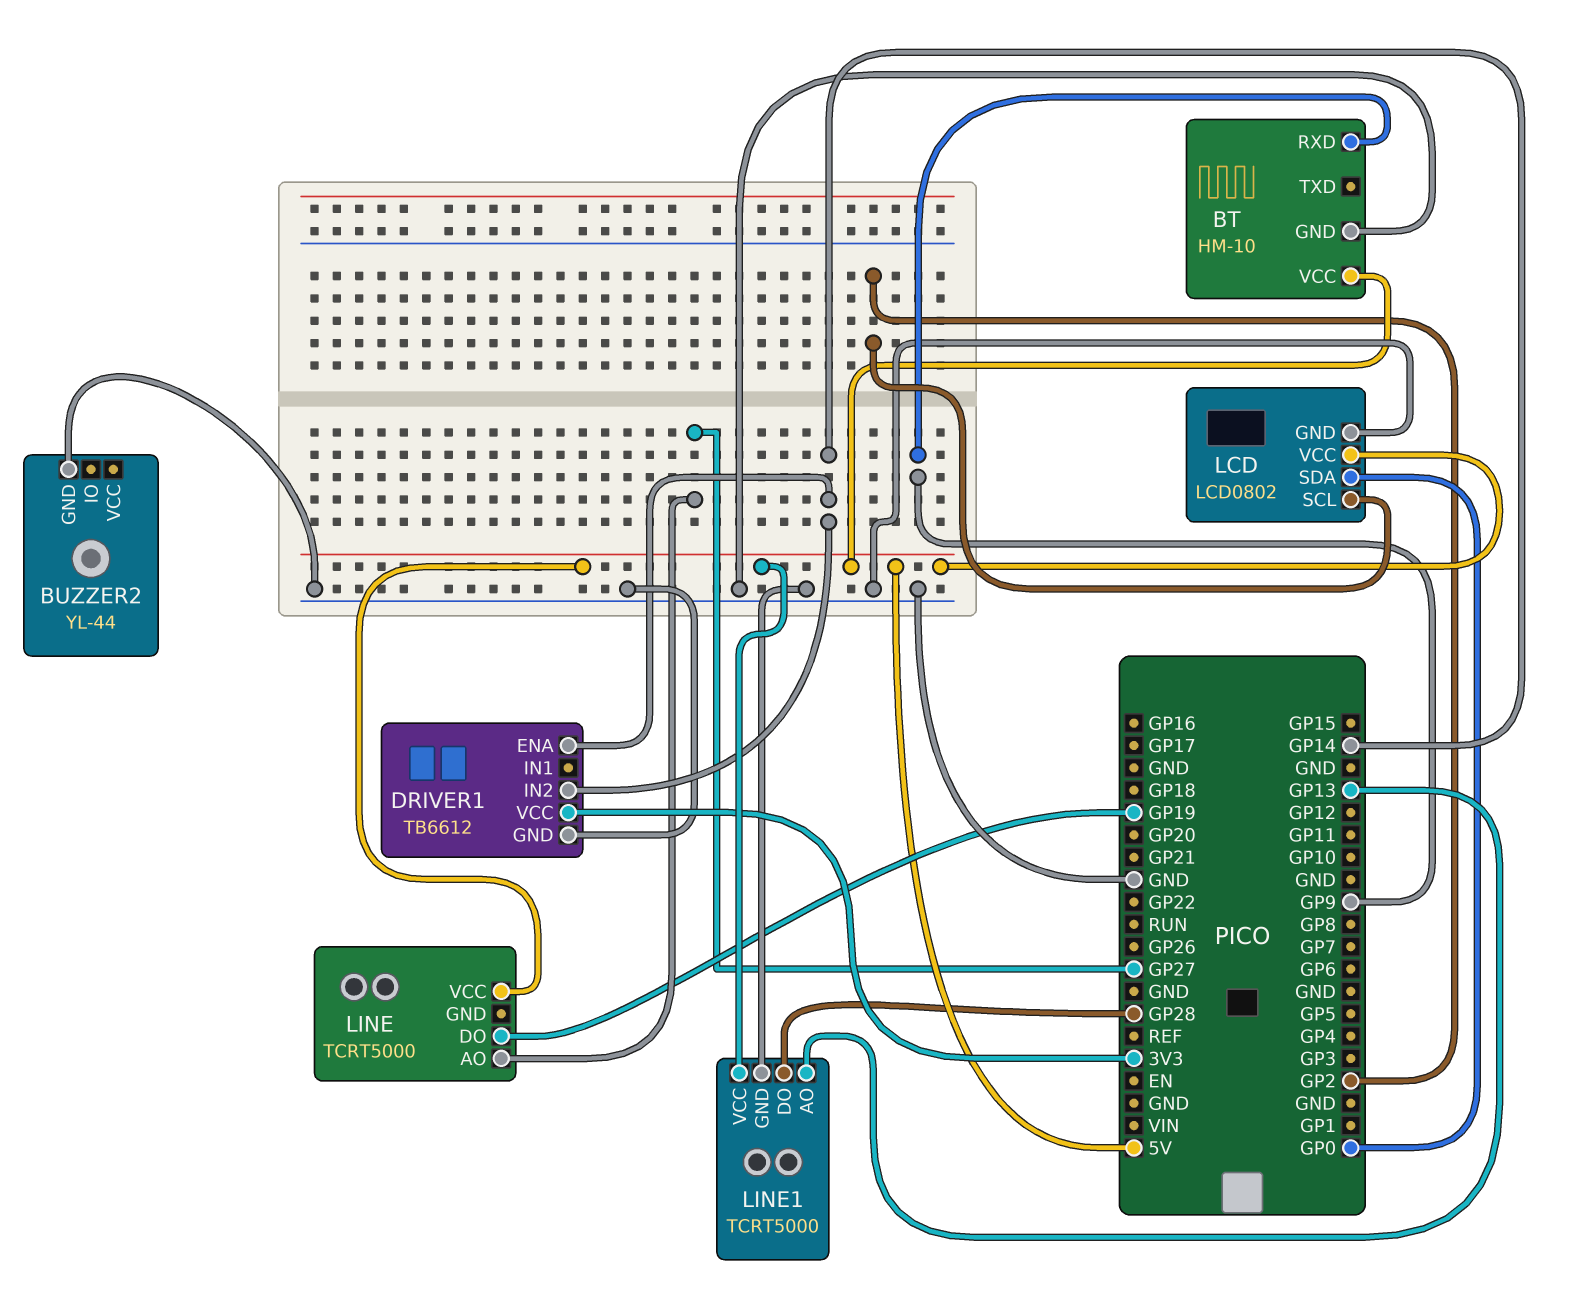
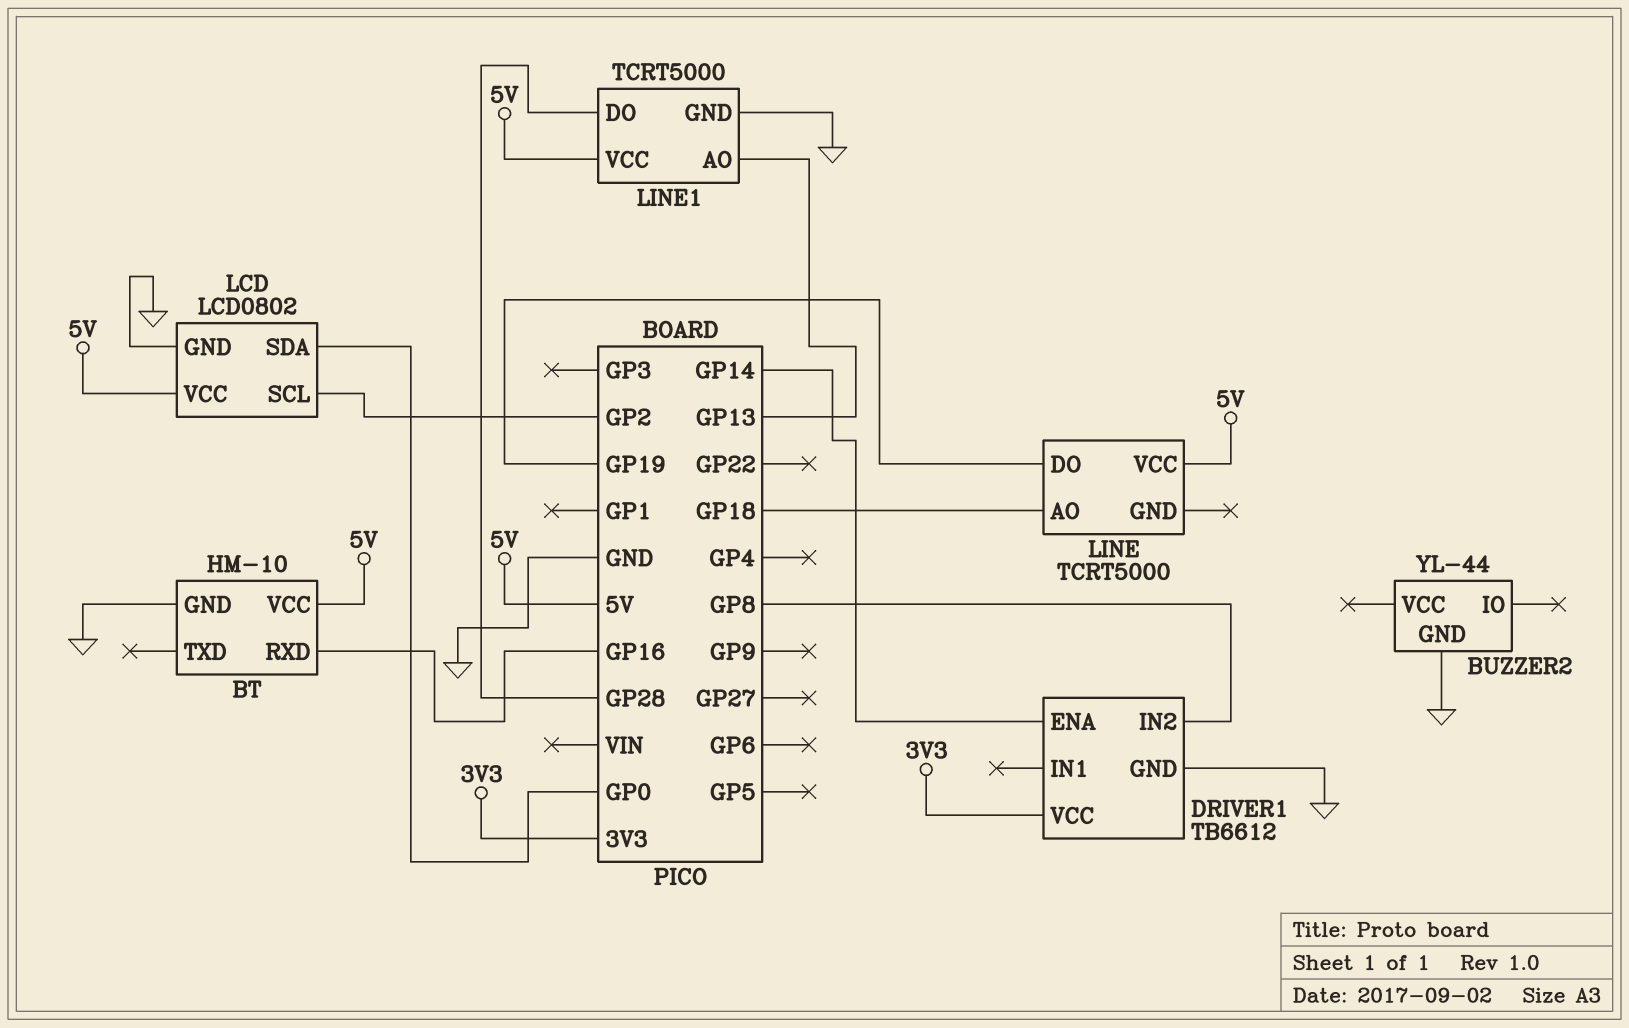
BT pin RXD: GP9 -> GP16
DRIVER1 pin IN2: GP14 -> GP8
LINE pin AO: GP27 -> GP18

